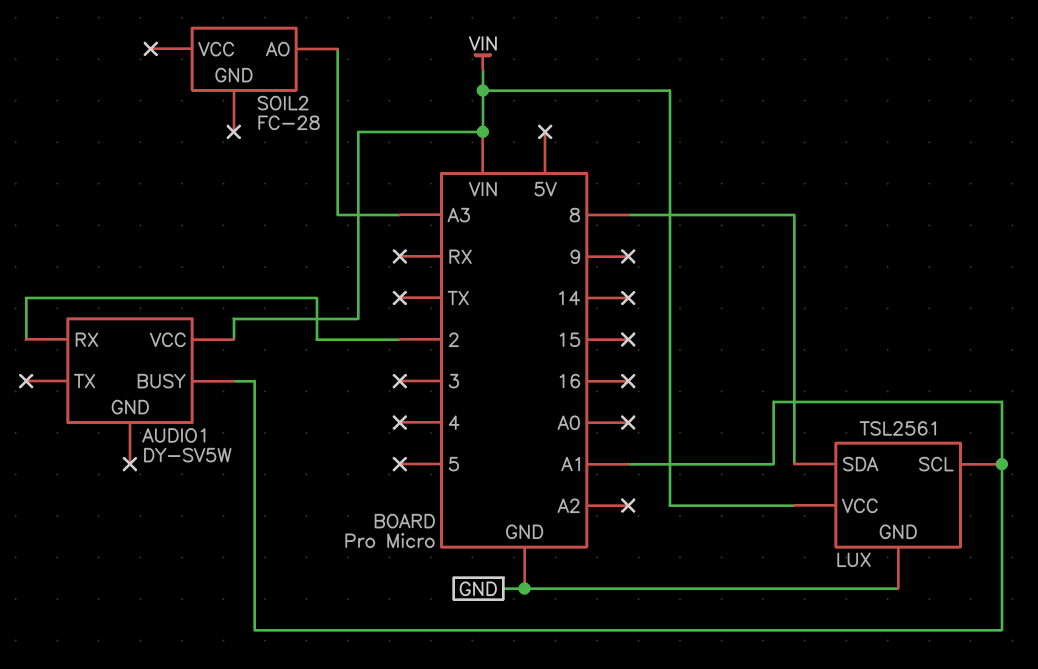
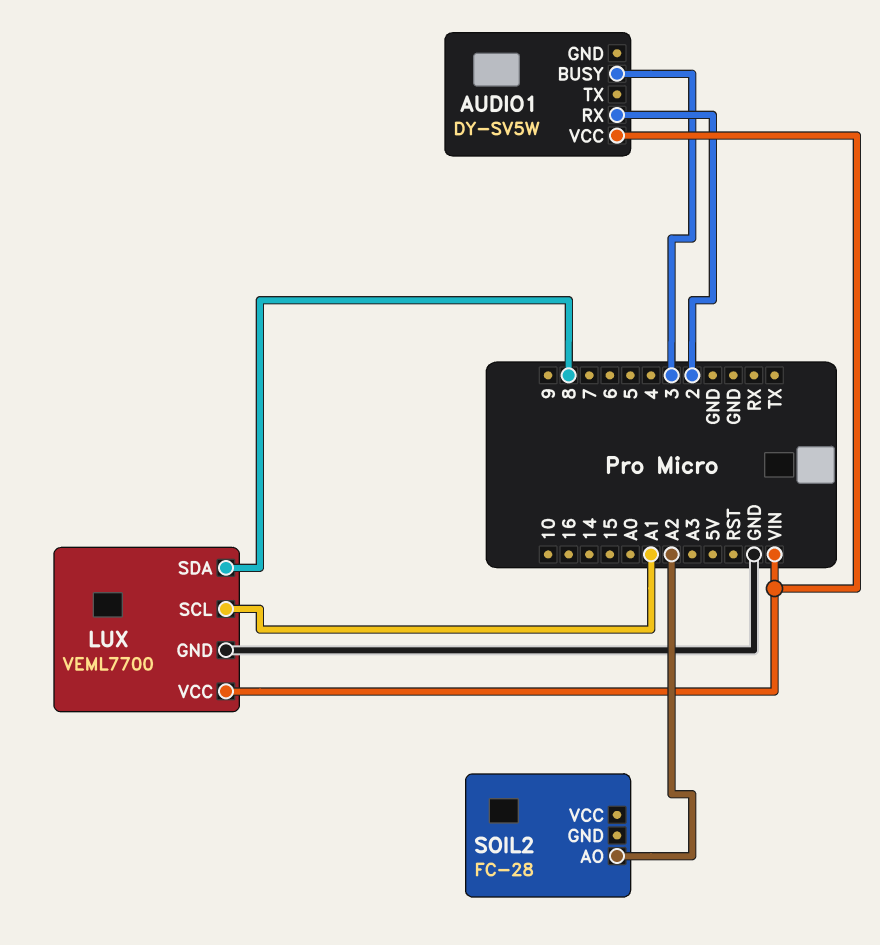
AUDIO1 pin BUSY: A1 -> 3
LUX: TSL2561 -> VEML7700
SOIL2 pin AO: A3 -> A2

